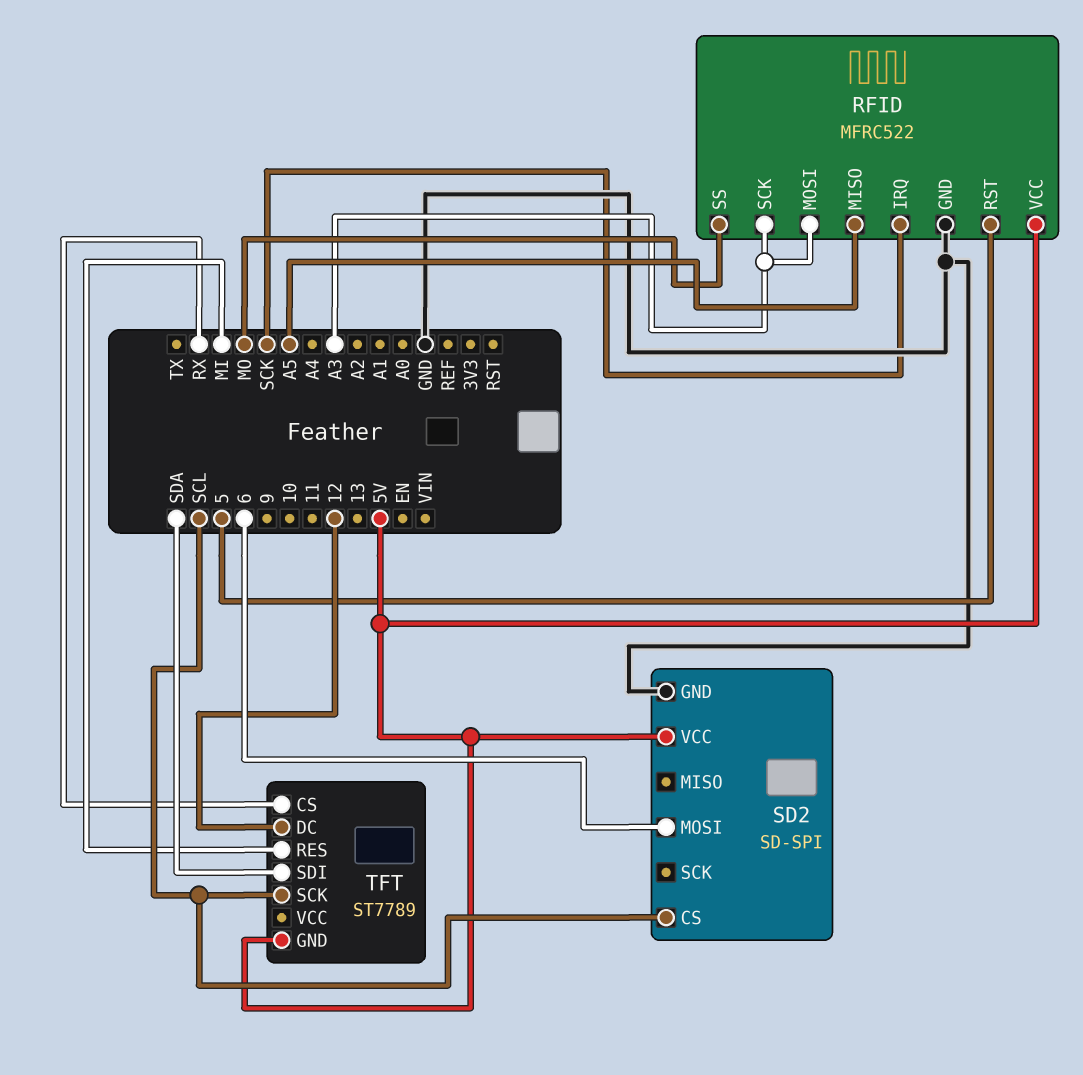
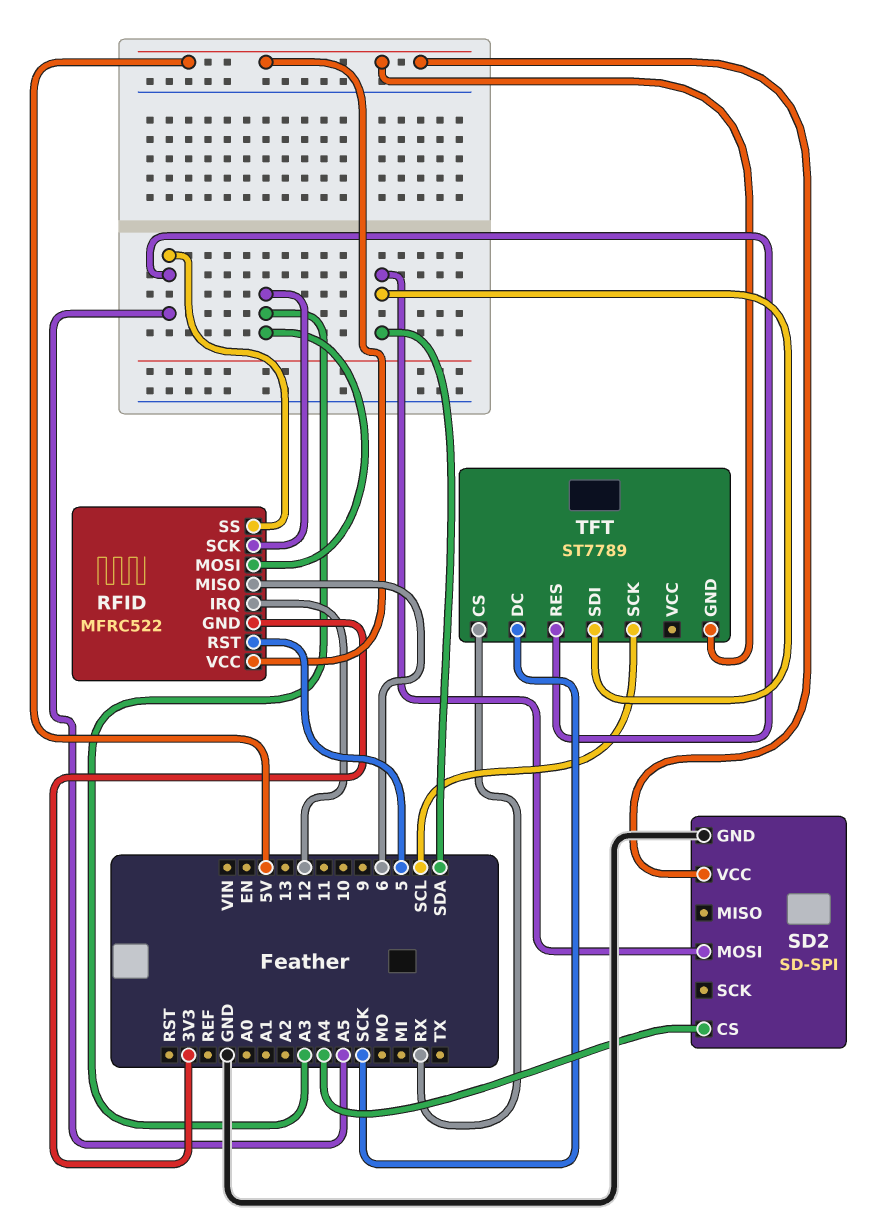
RFID pin GND: GND -> 3V3
RFID pin IRQ: SCK -> 12
RFID pin MISO: A5 -> 6
RFID pin SS: MO -> A5
SD2 pin CS: SCL -> A4
SD2 pin MOSI: 6 -> SDA
TFT pin DC: 12 -> SCK
TFT pin RES: MI -> A5

